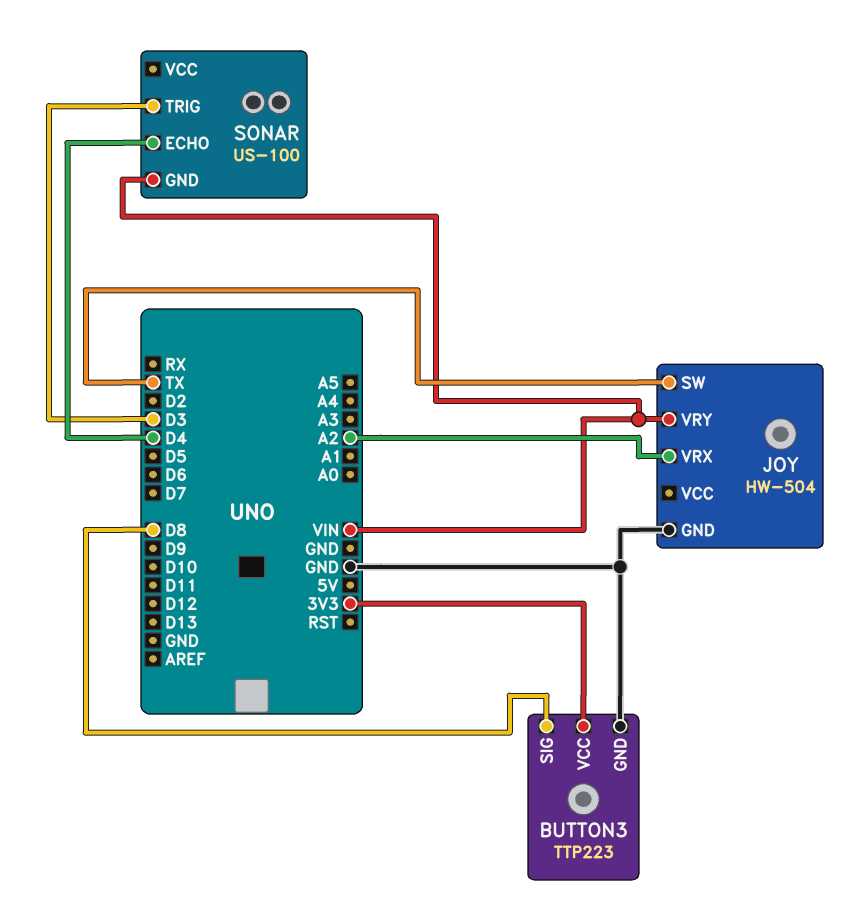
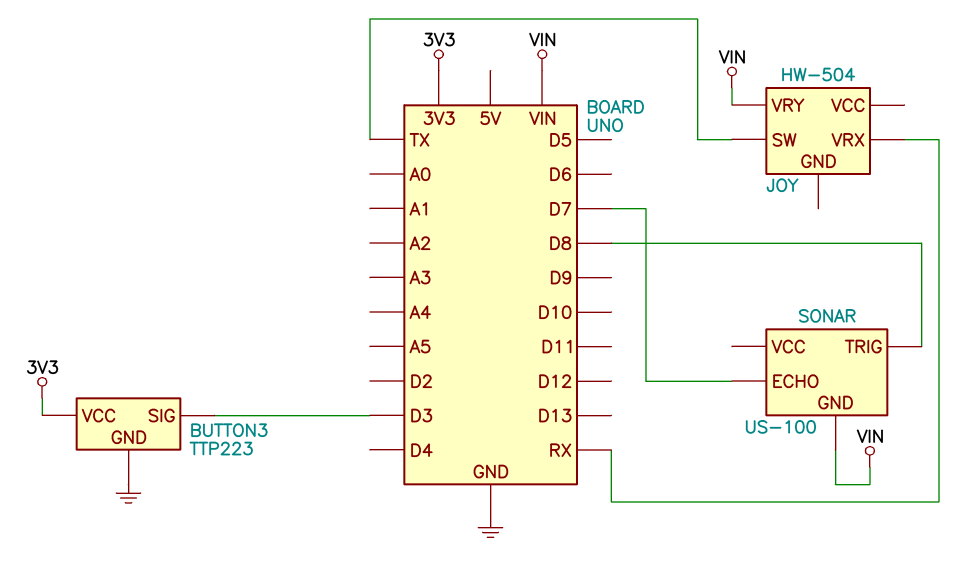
BUTTON3 pin SIG: D8 -> D3
JOY pin GND: GND -> none
JOY pin VRX: A2 -> RX
SONAR pin ECHO: D4 -> D7
SONAR pin TRIG: D3 -> D8

